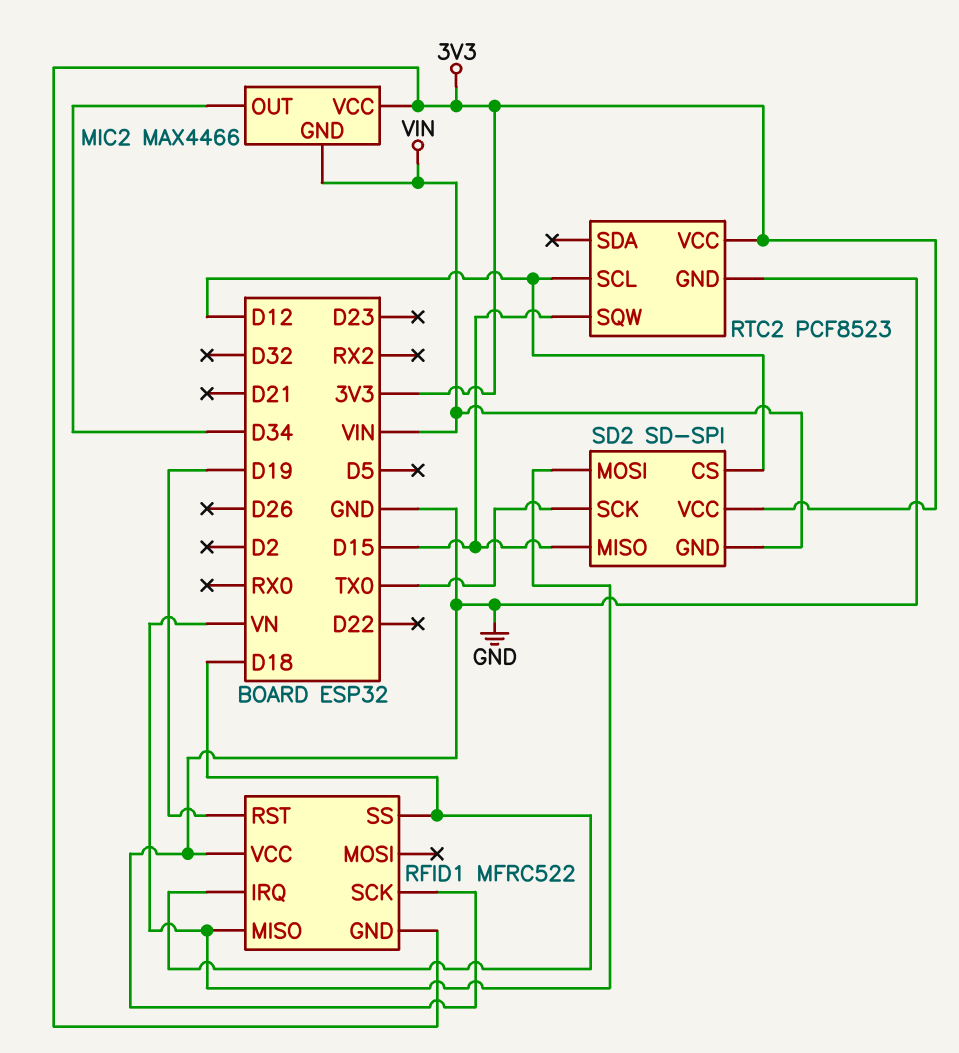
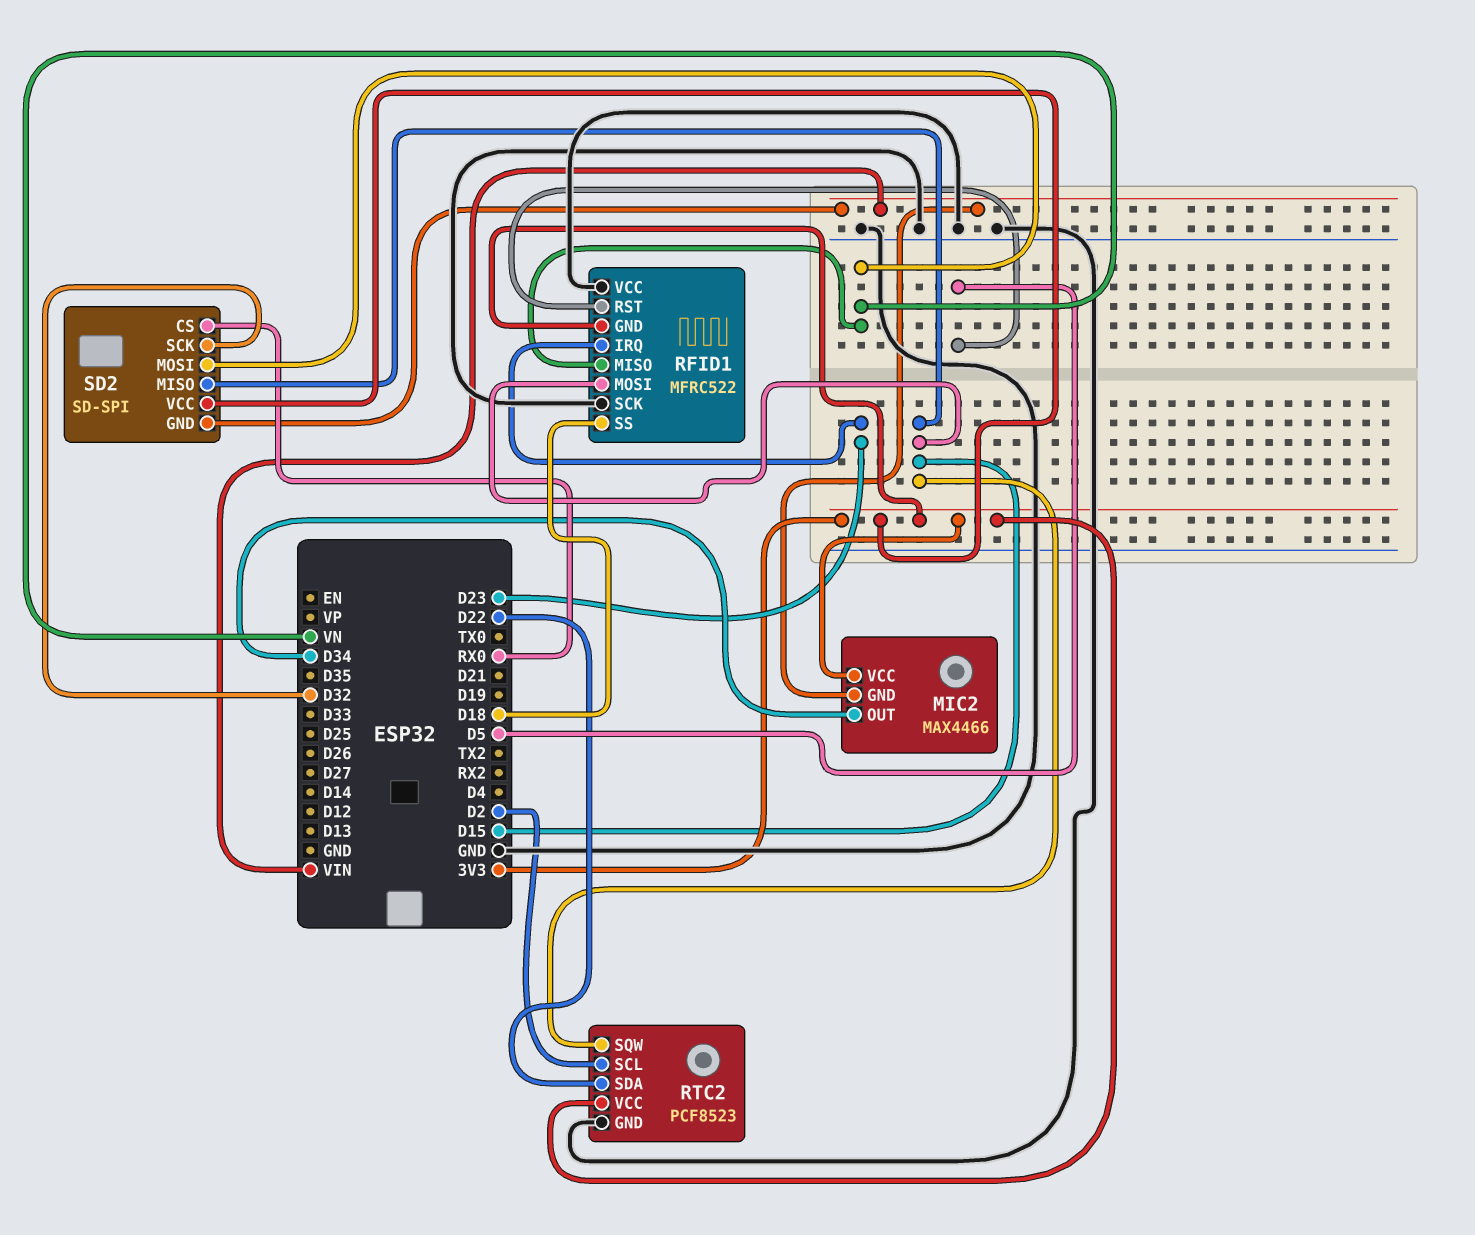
RFID1 pin IRQ: D18 -> D23
RFID1 pin MOSI: none -> D15
RFID1 pin RST: D19 -> D5
RTC2 pin SCL: D12 -> D2
RTC2 pin SDA: none -> D22
SD2 pin CS: D12 -> RX0
SD2 pin SCK: TX0 -> D32

